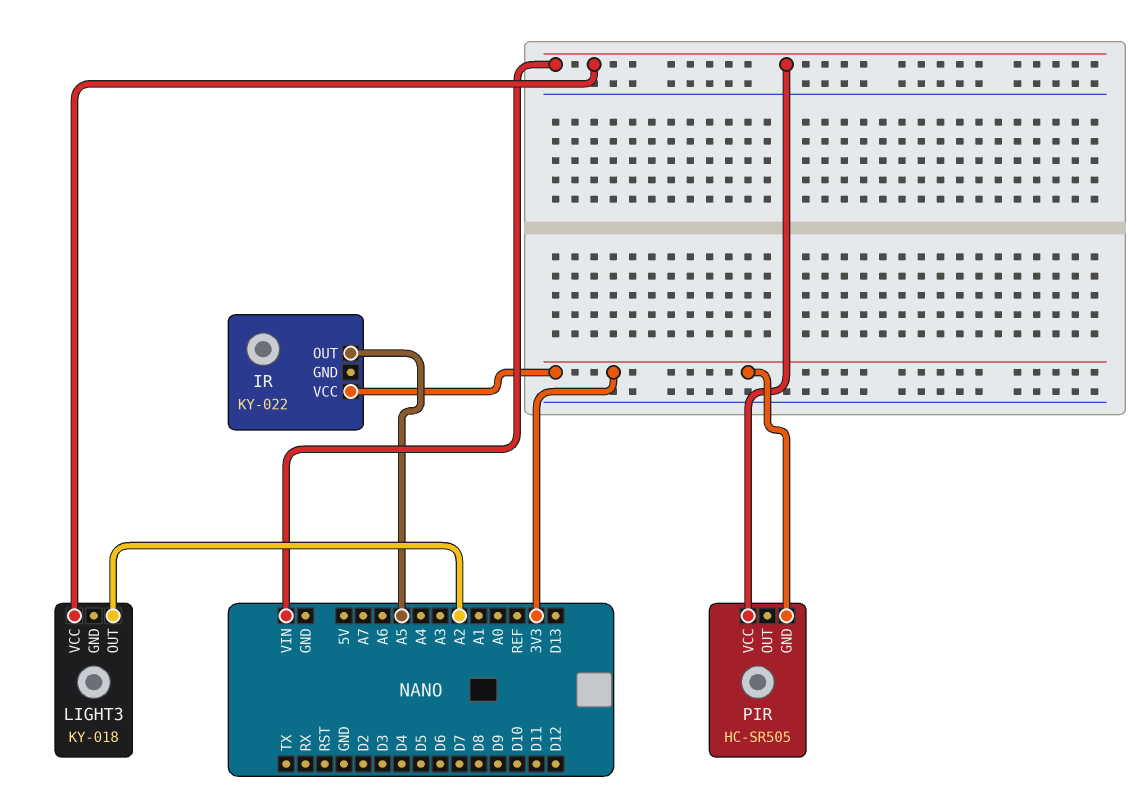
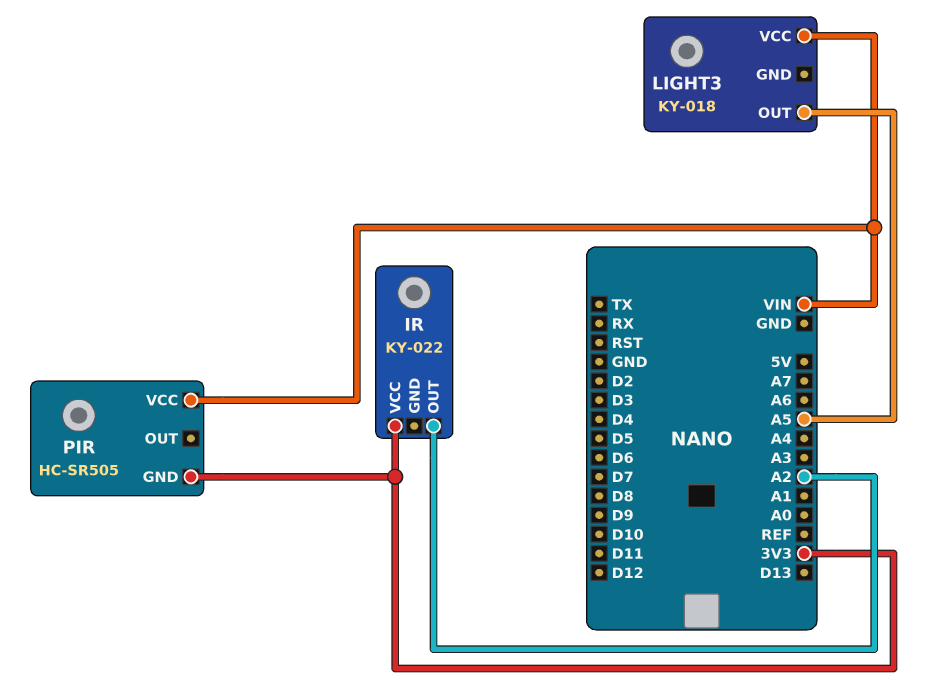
IR pin OUT: A5 -> A2
LIGHT3 pin OUT: A2 -> A5

